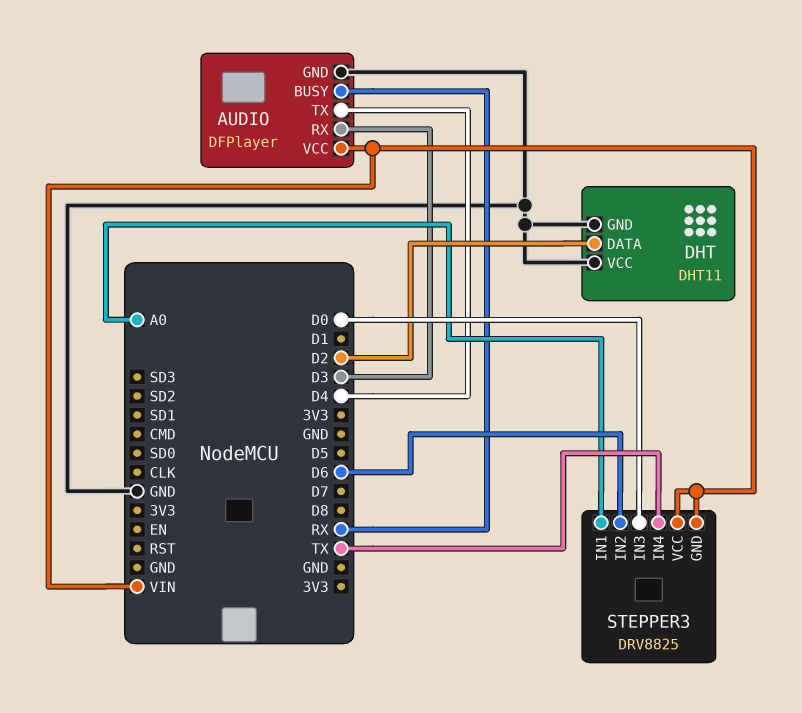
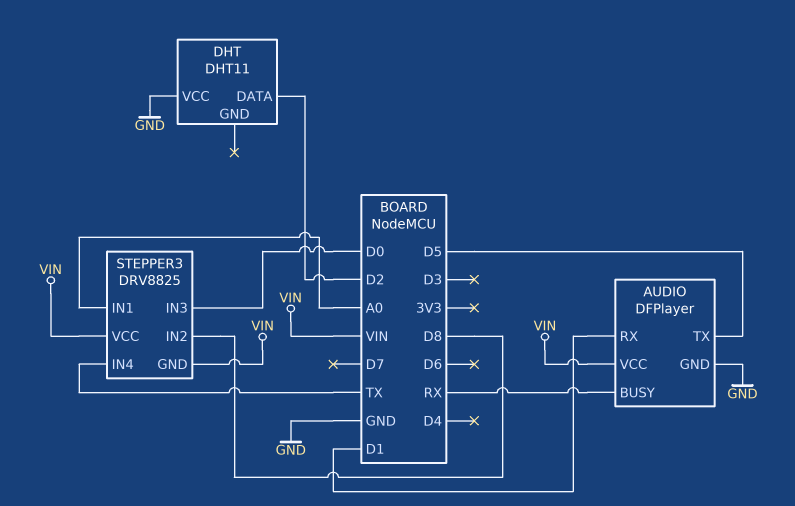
AUDIO pin RX: D3 -> D1
AUDIO pin TX: D4 -> D5
DHT pin GND: GND -> none
STEPPER3 pin IN2: D6 -> D8

